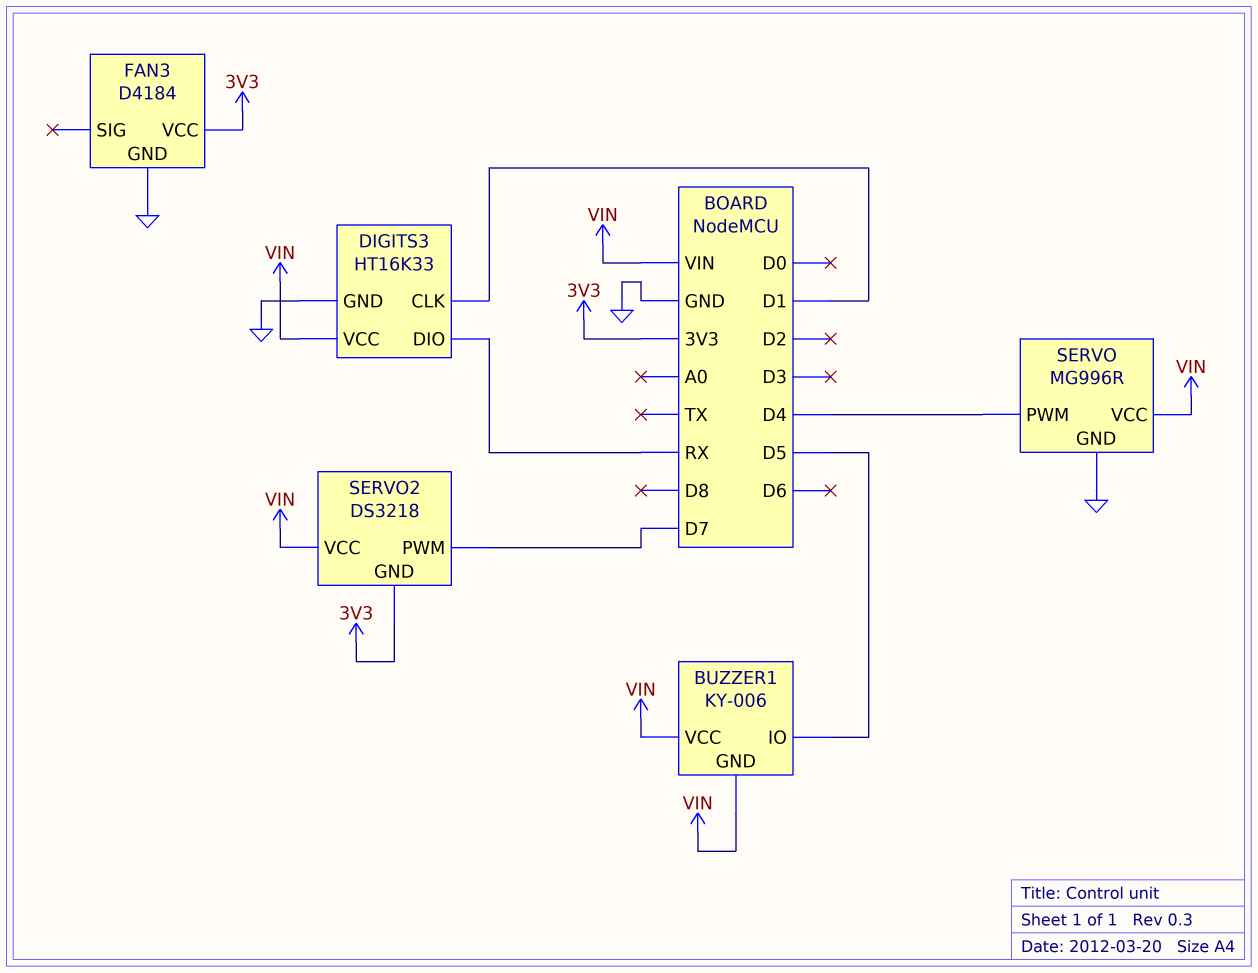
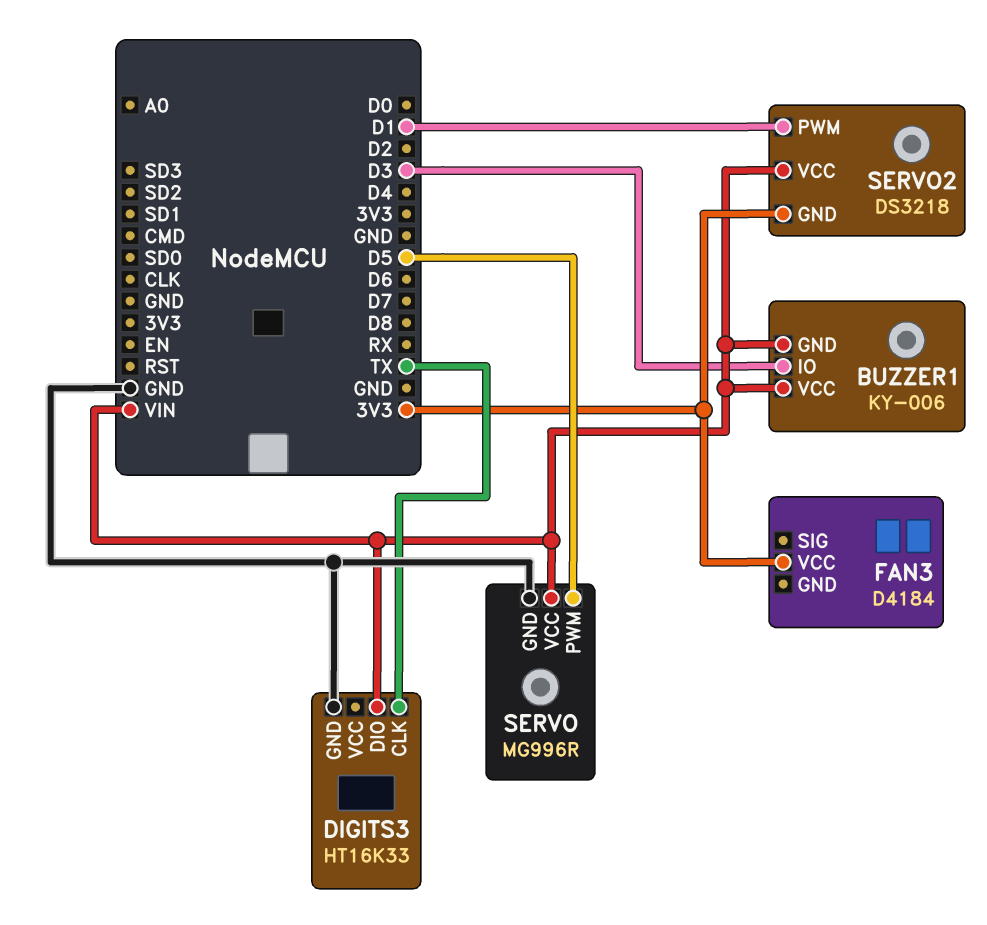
BUZZER1 pin IO: D5 -> D3
DIGITS3 pin CLK: D1 -> TX
DIGITS3 pin DIO: RX -> VIN
DIGITS3 pin VCC: VIN -> none
FAN3 pin GND: GND -> none
SERVO pin PWM: D4 -> D5
SERVO2 pin PWM: D7 -> D1

